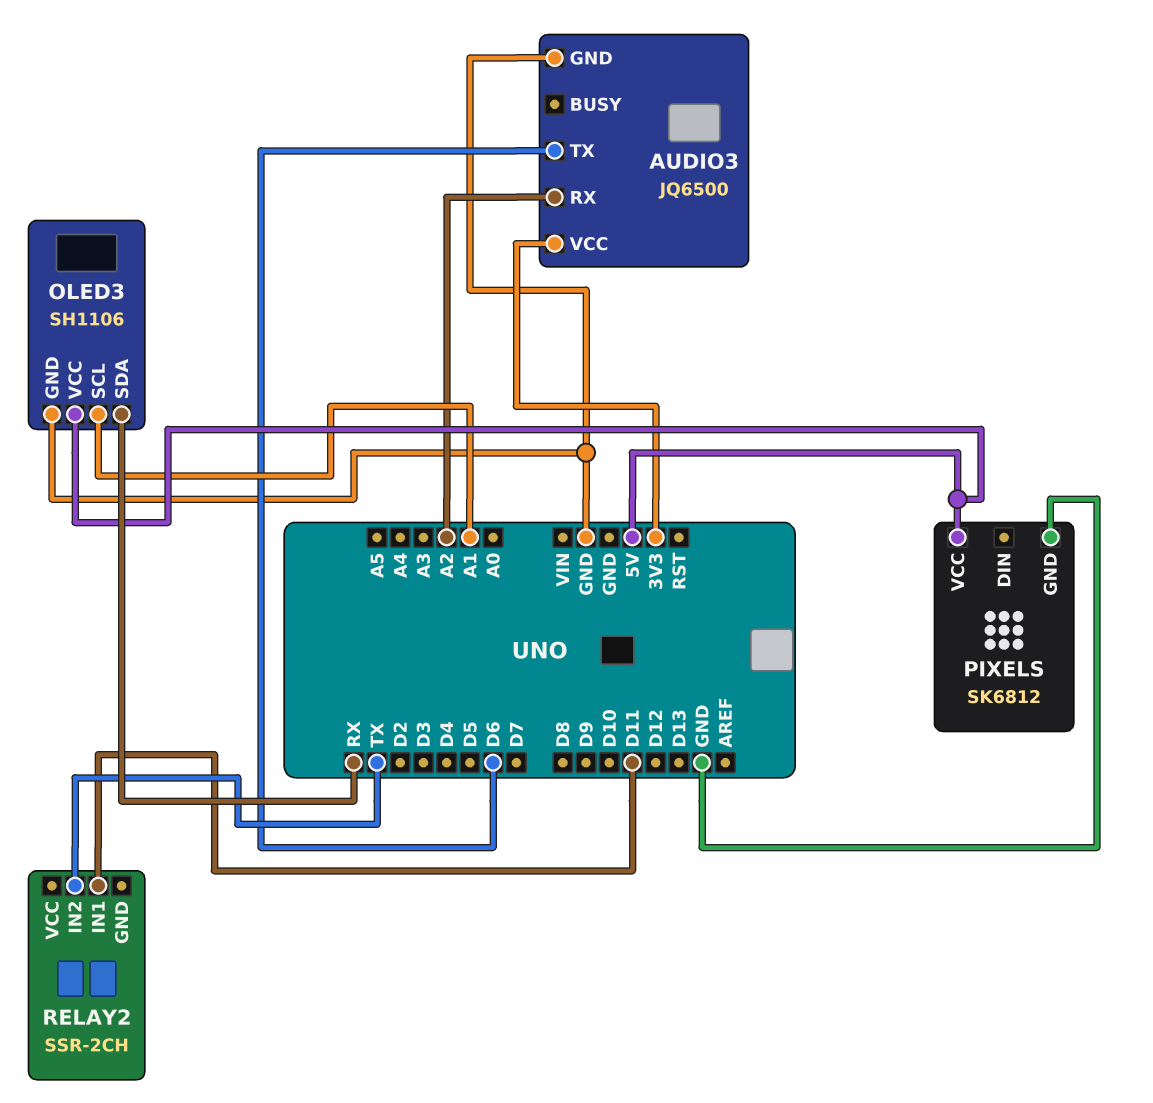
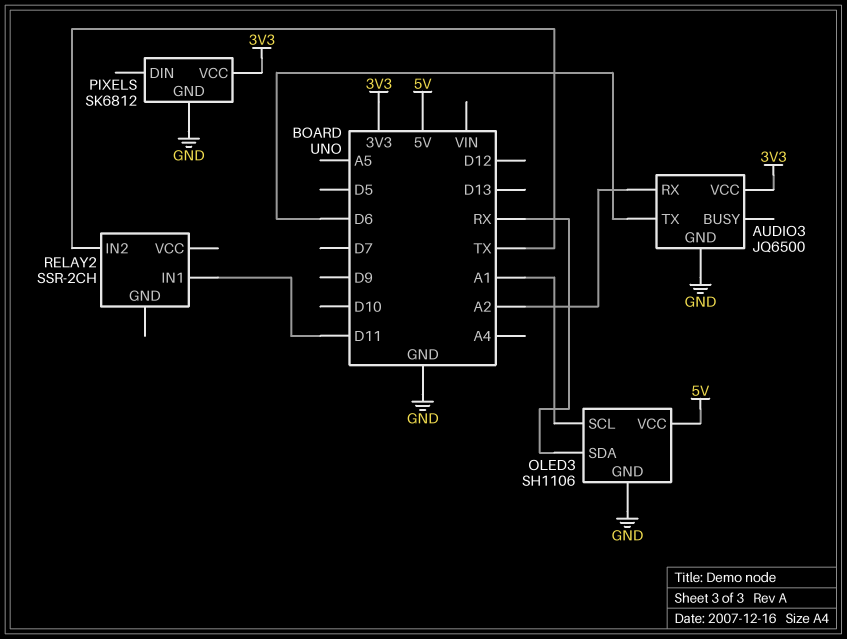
PIXELS pin VCC: 5V -> 3V3

